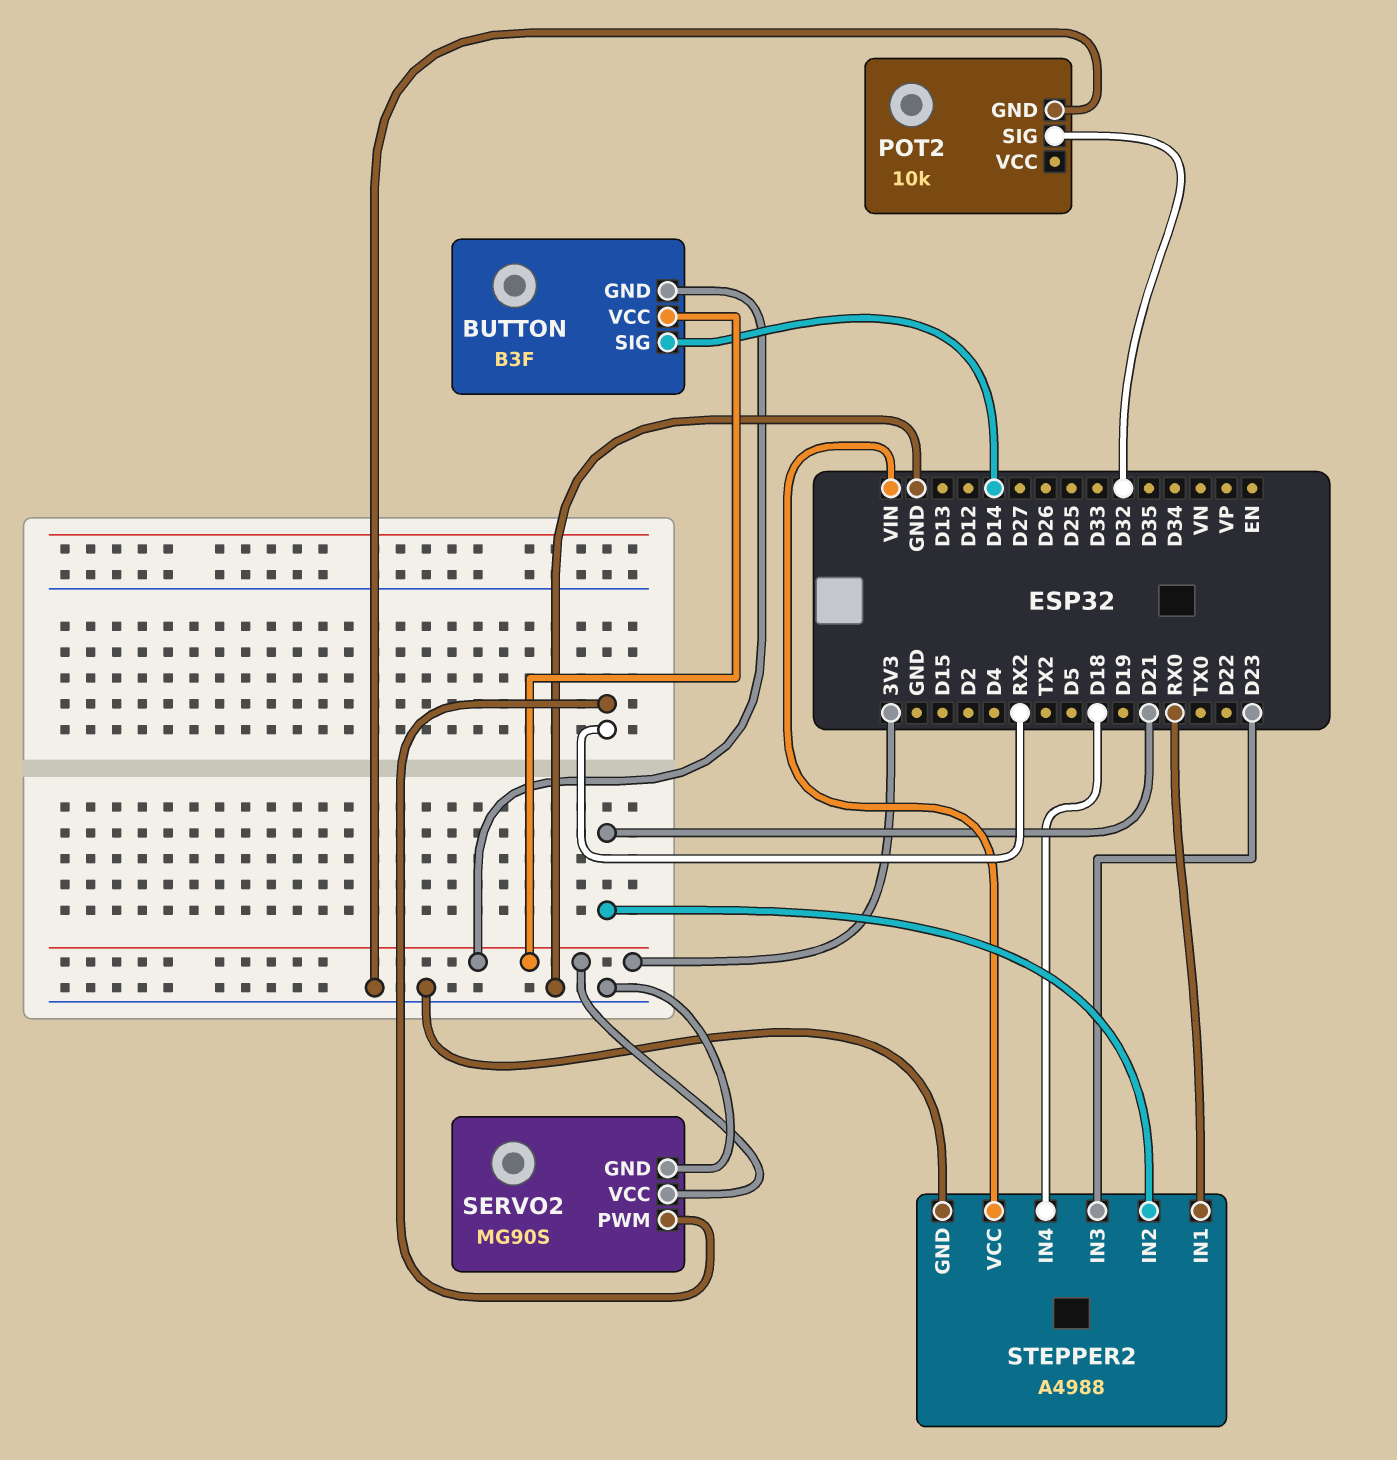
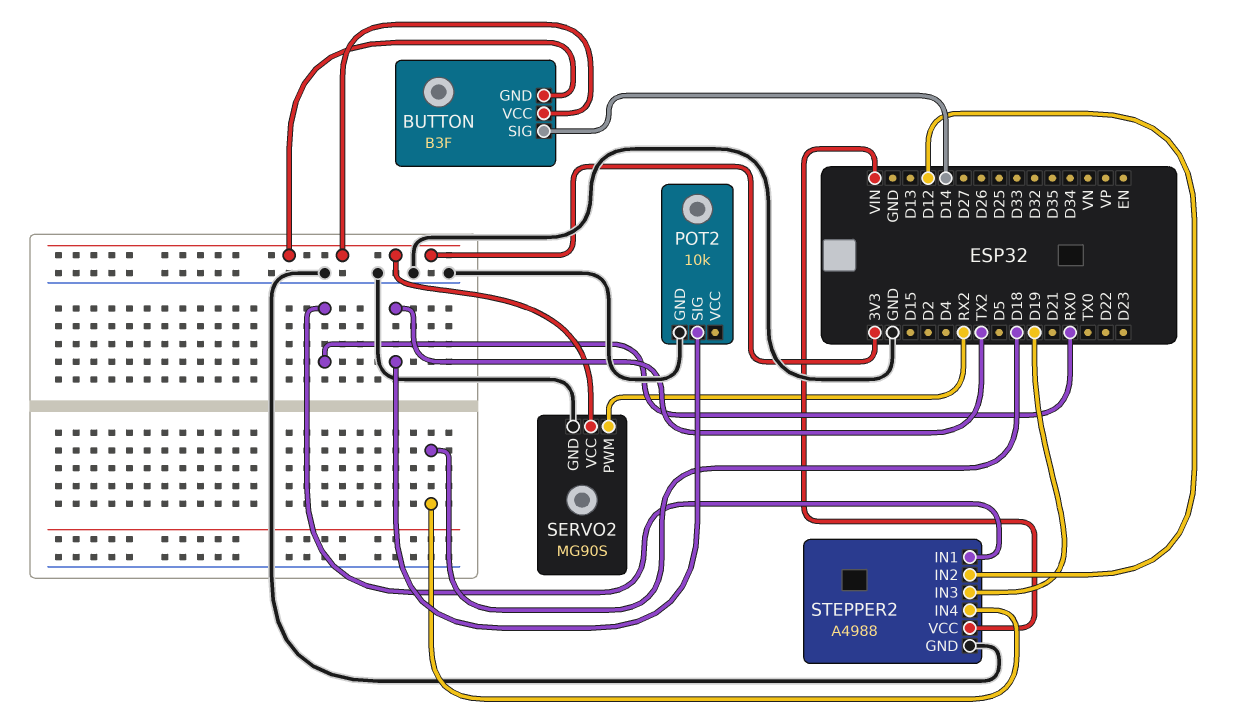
POT2 pin SIG: D32 -> TX2
STEPPER2 pin IN2: D21 -> D12
STEPPER2 pin IN3: D23 -> D19

